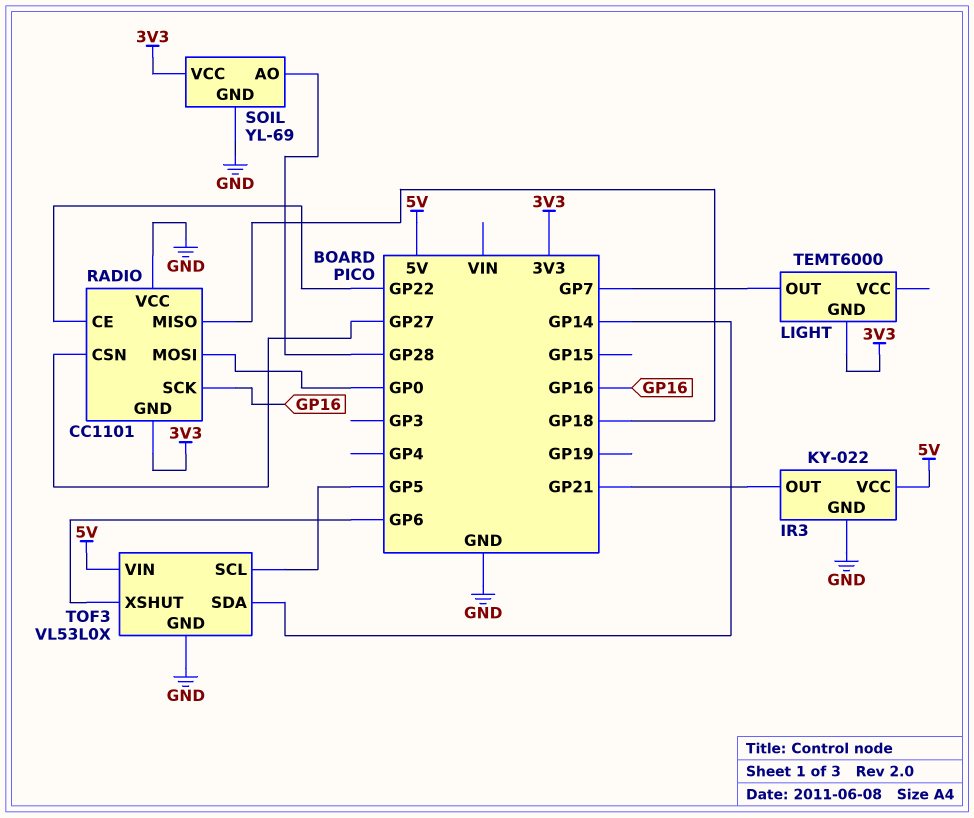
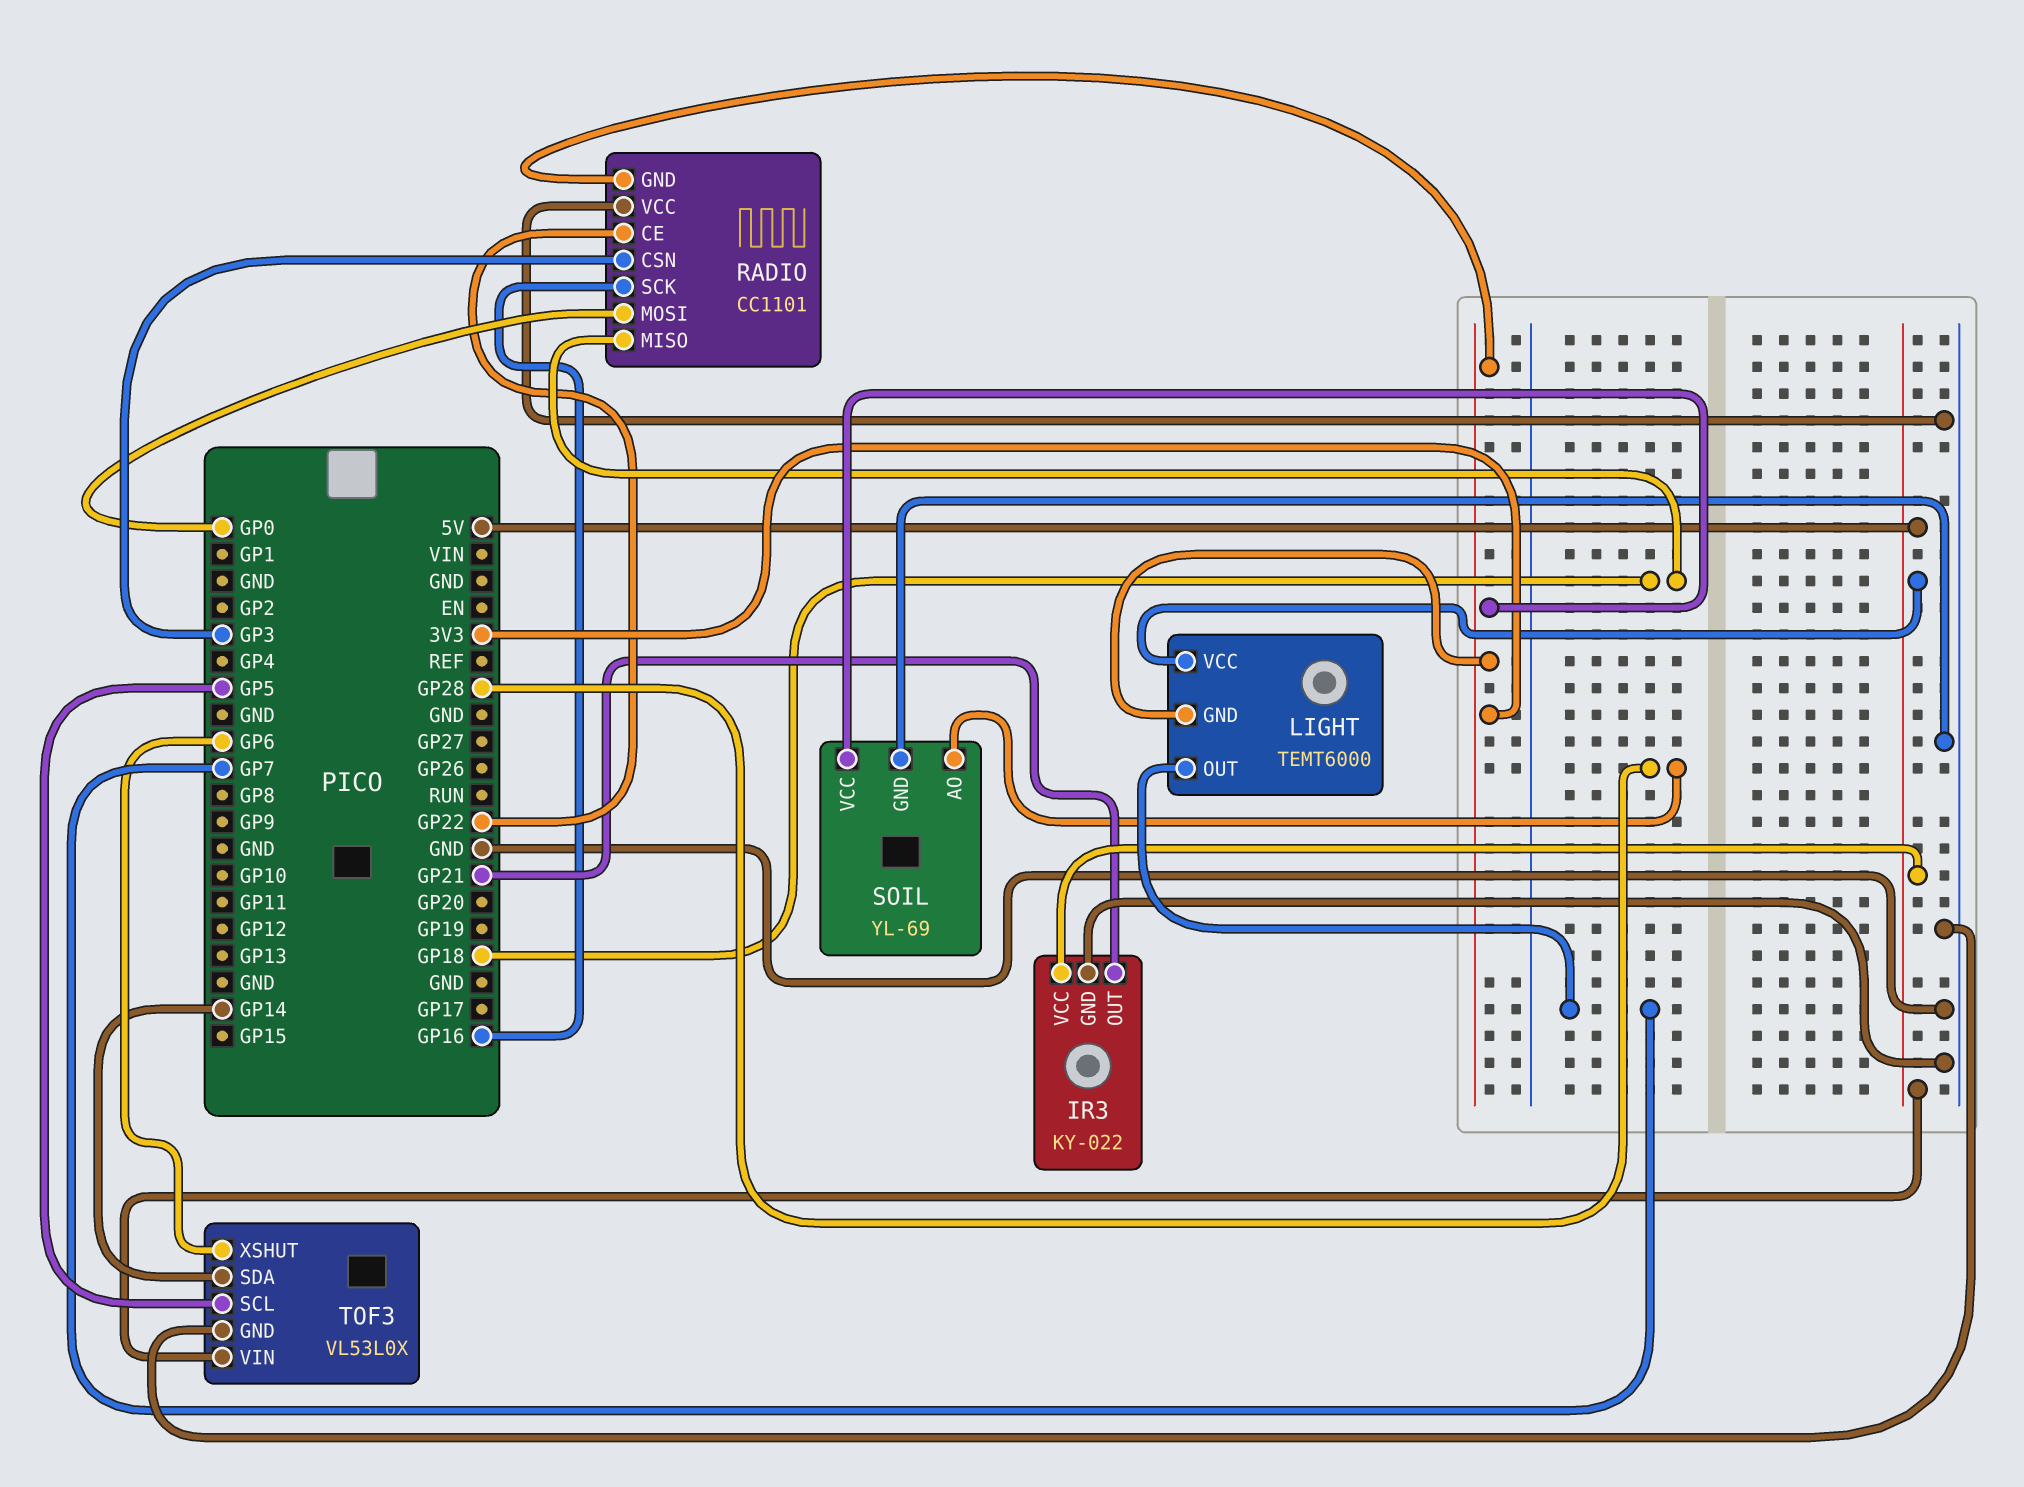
LIGHT pin VCC: none -> 5V
RADIO pin CSN: GP27 -> GP3

